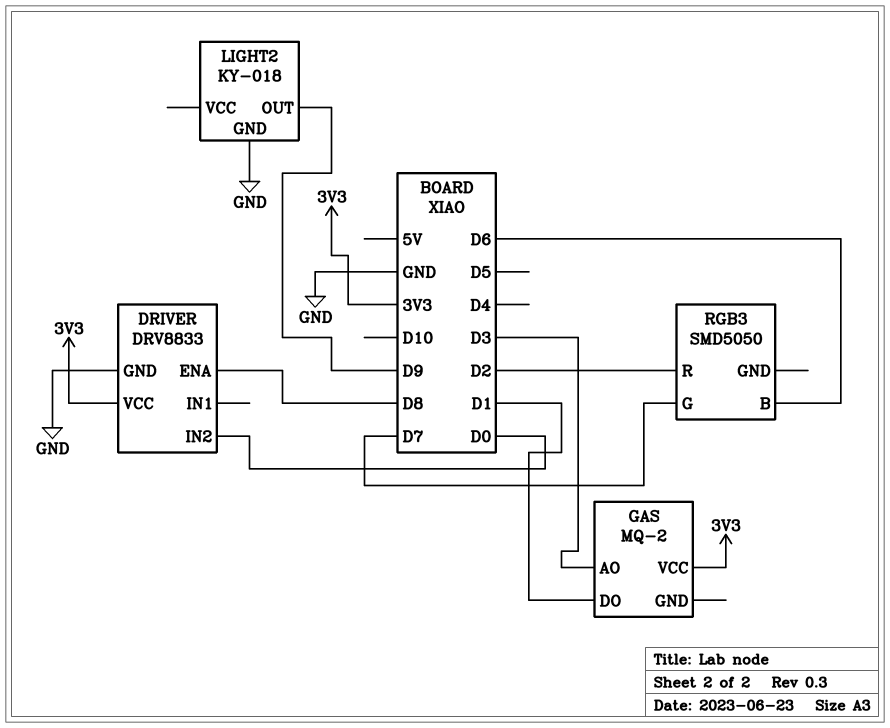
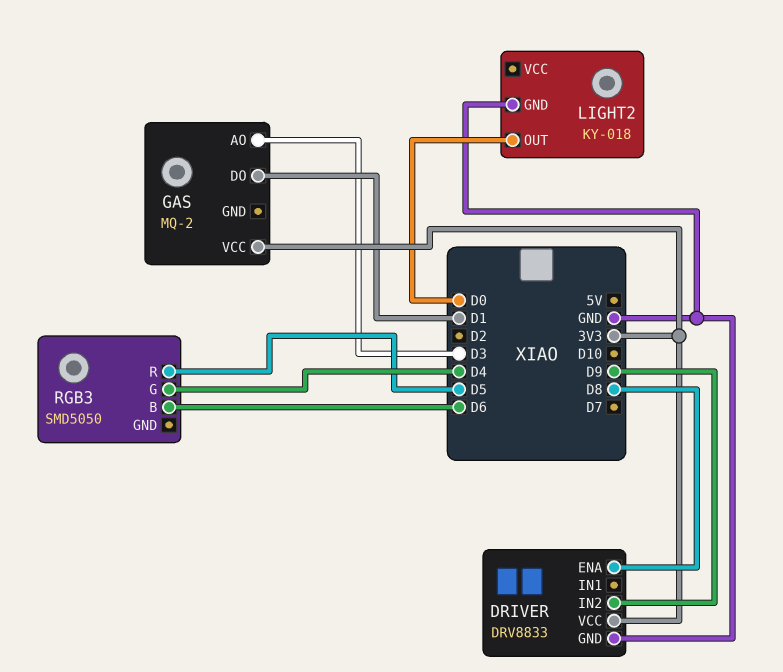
DRIVER pin IN2: D0 -> D9
LIGHT2 pin OUT: D9 -> D0
RGB3 pin G: D7 -> D4
RGB3 pin R: D2 -> D5

